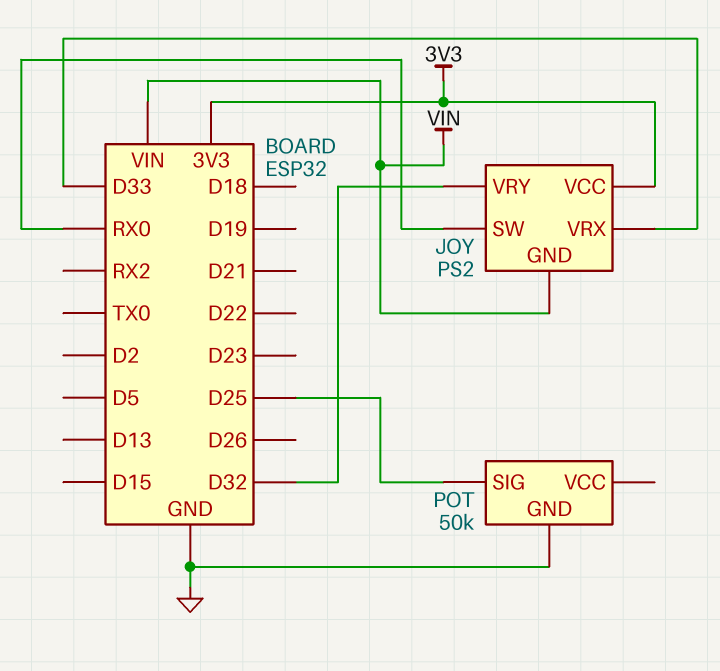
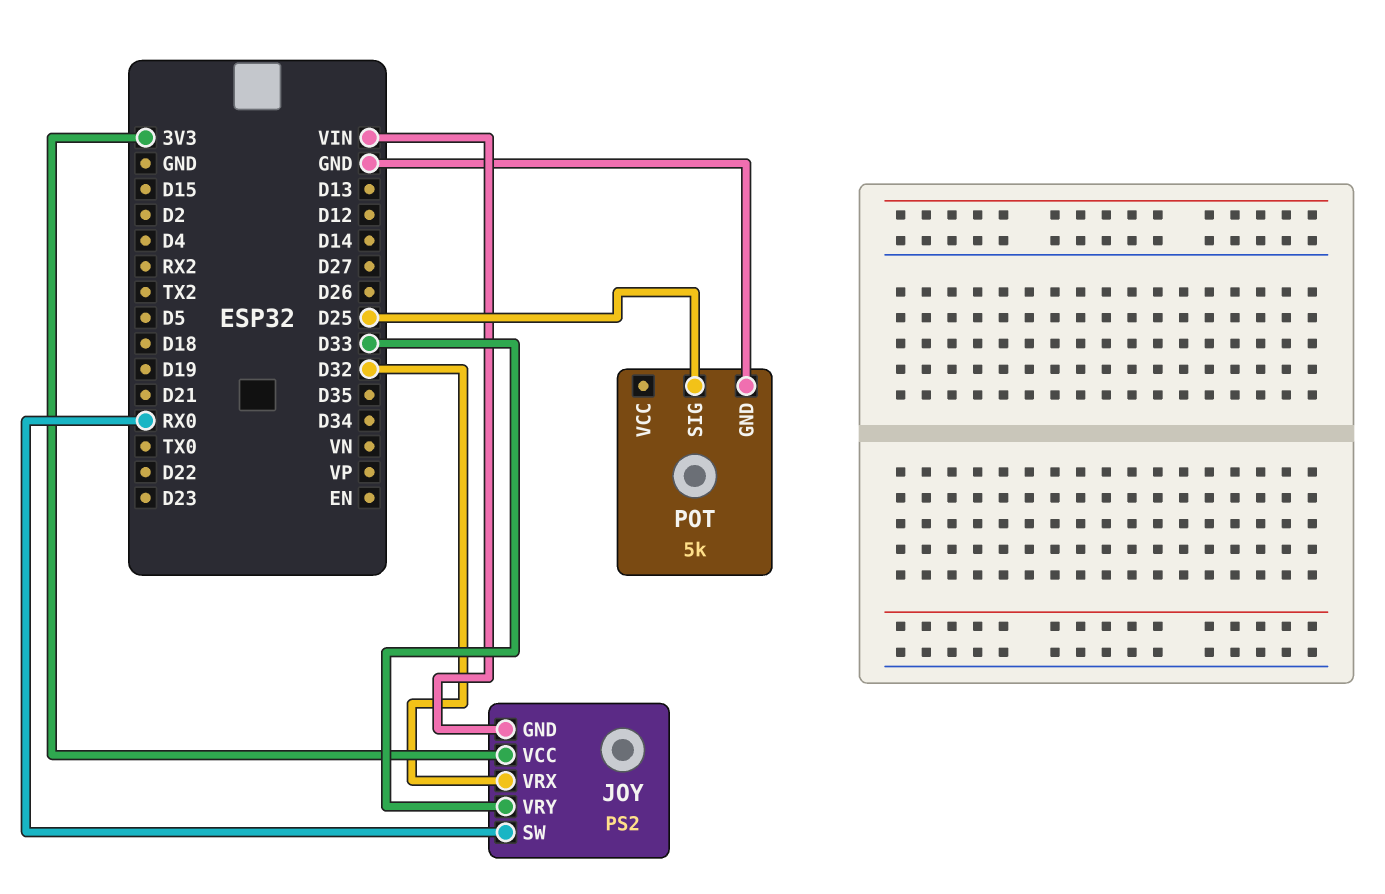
JOY pin VRX: D33 -> D32
JOY pin VRY: D32 -> D33
POT: 50k -> 5k

